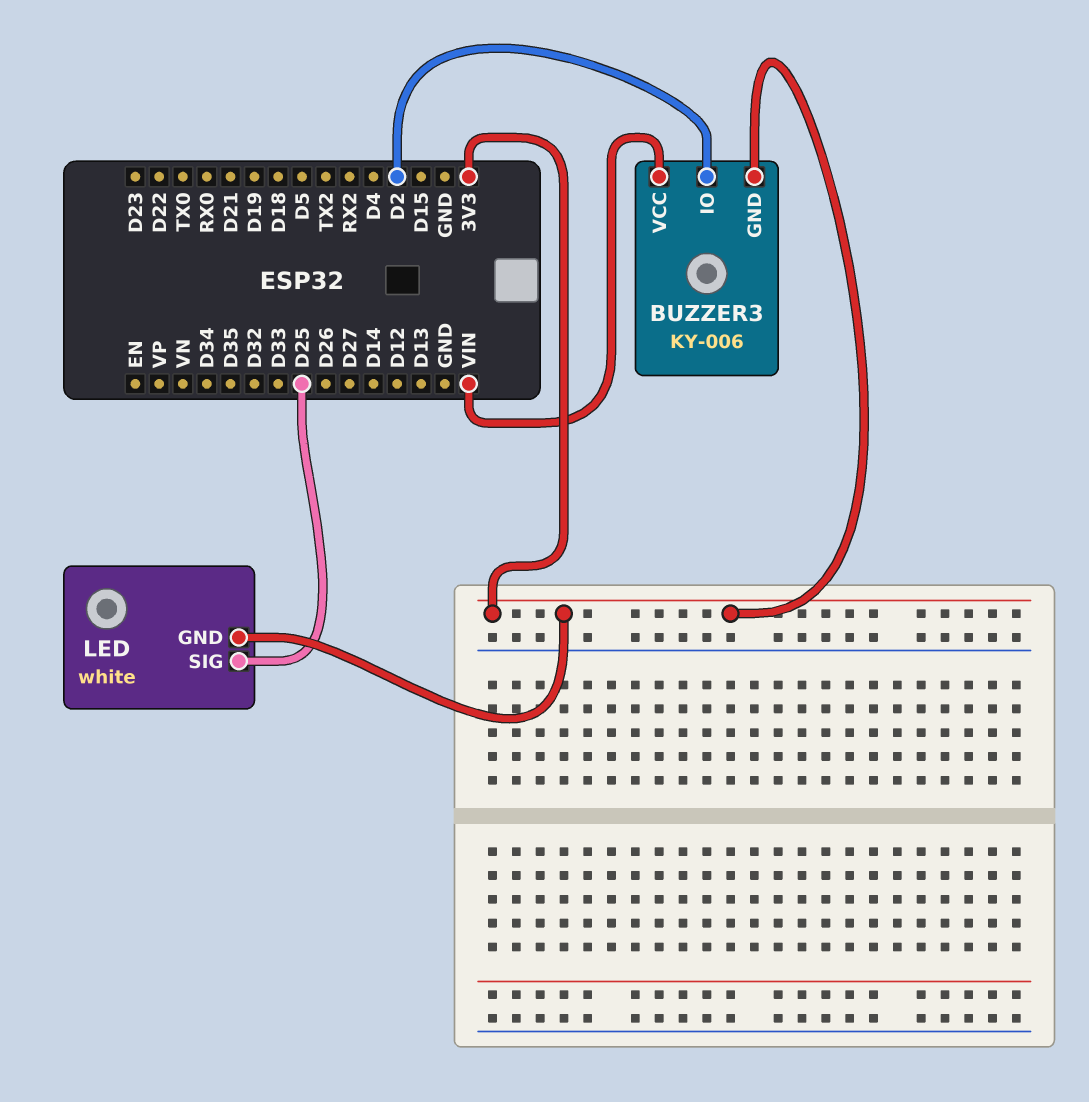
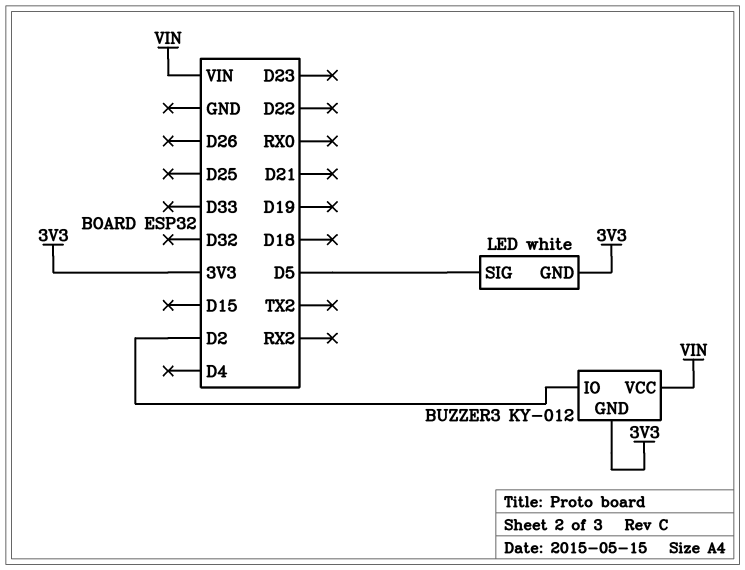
BUZZER3: KY-006 -> KY-012
LED pin SIG: D25 -> D5

